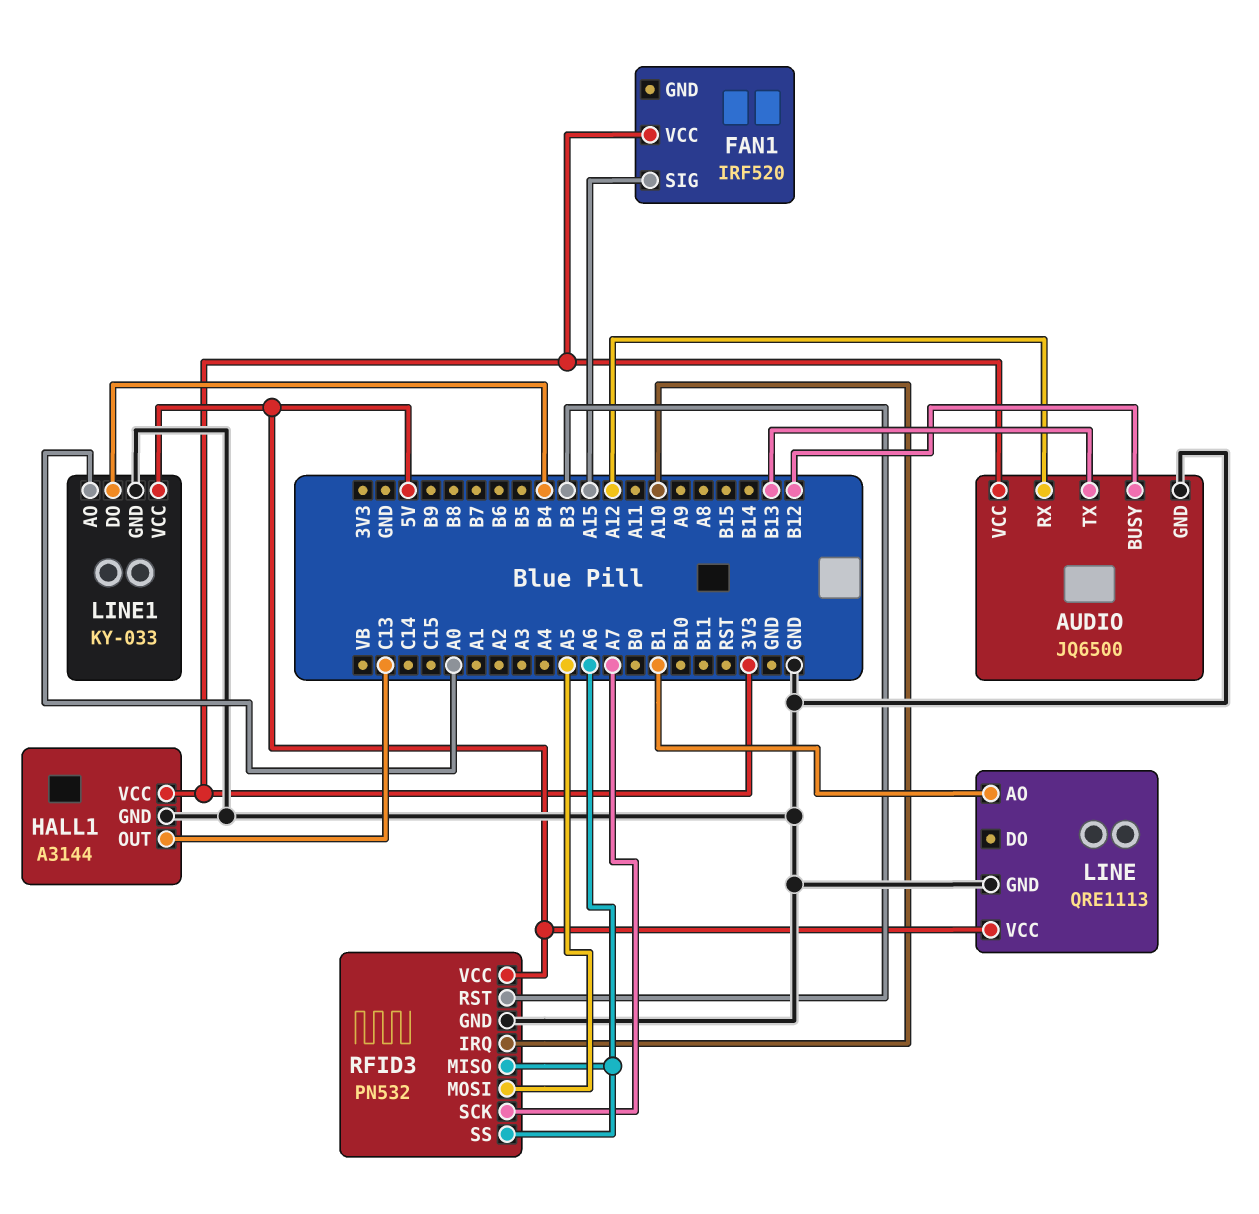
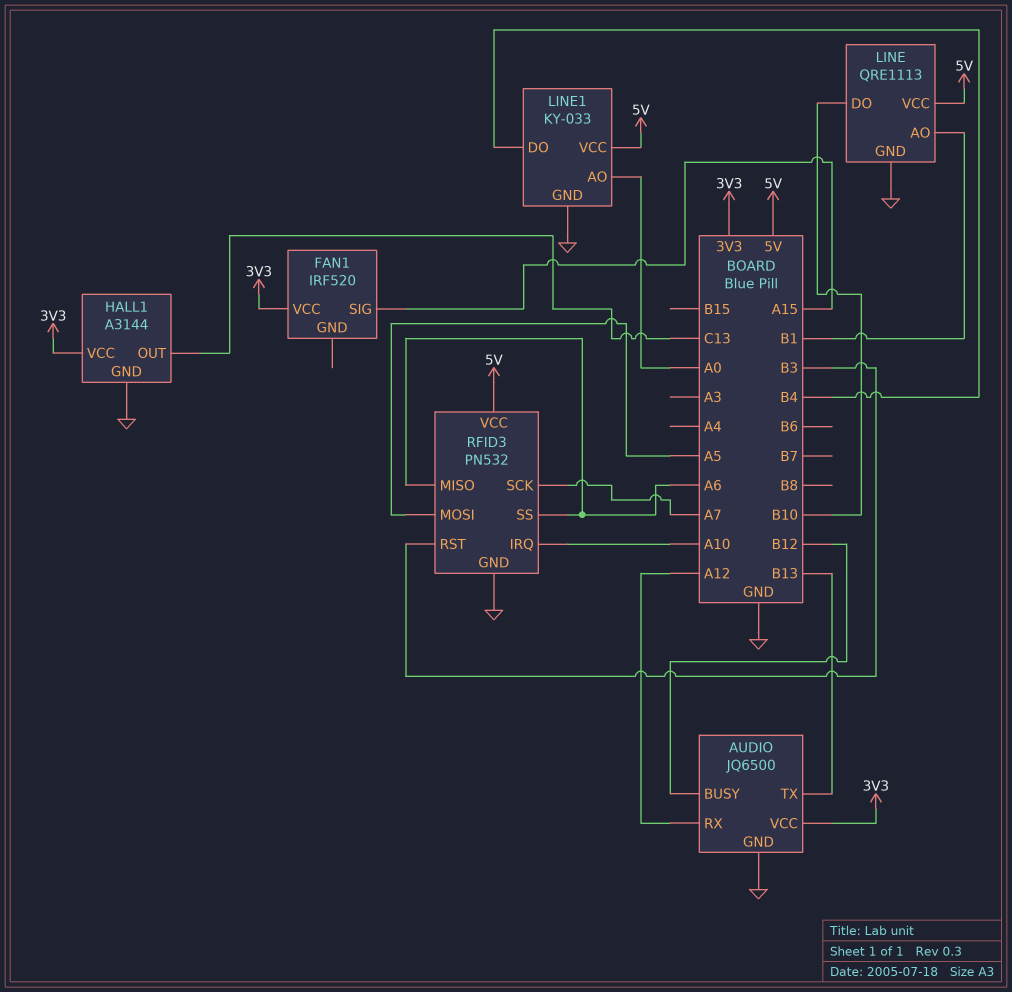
LINE pin DO: none -> B10

